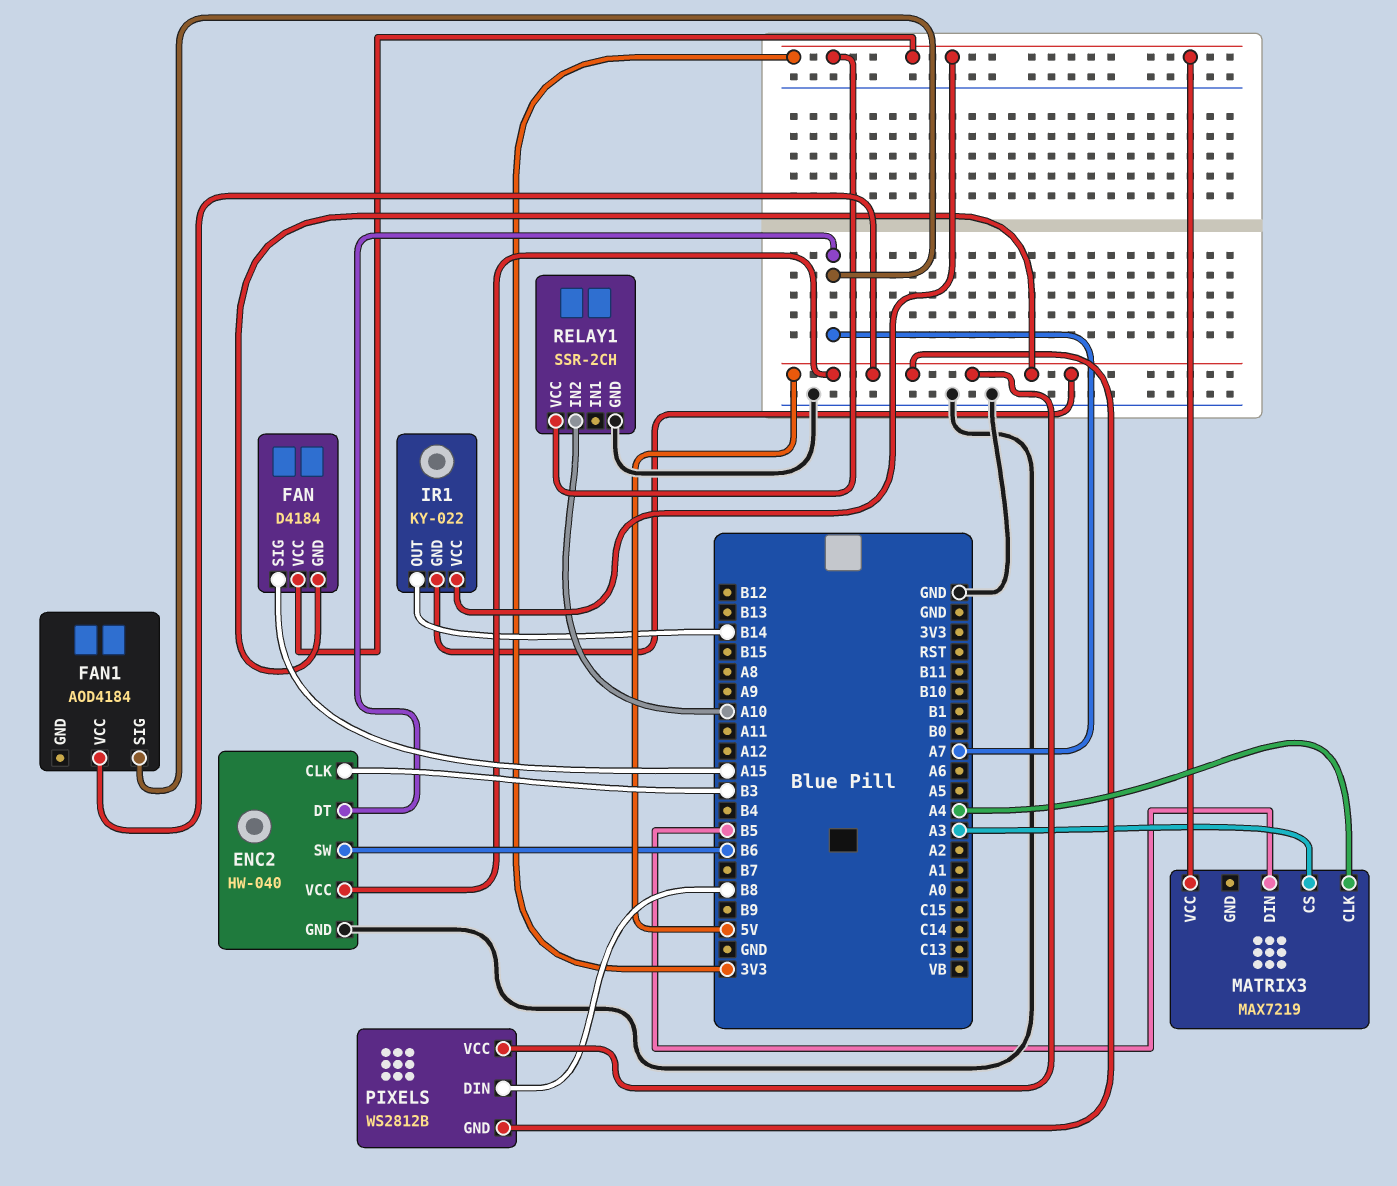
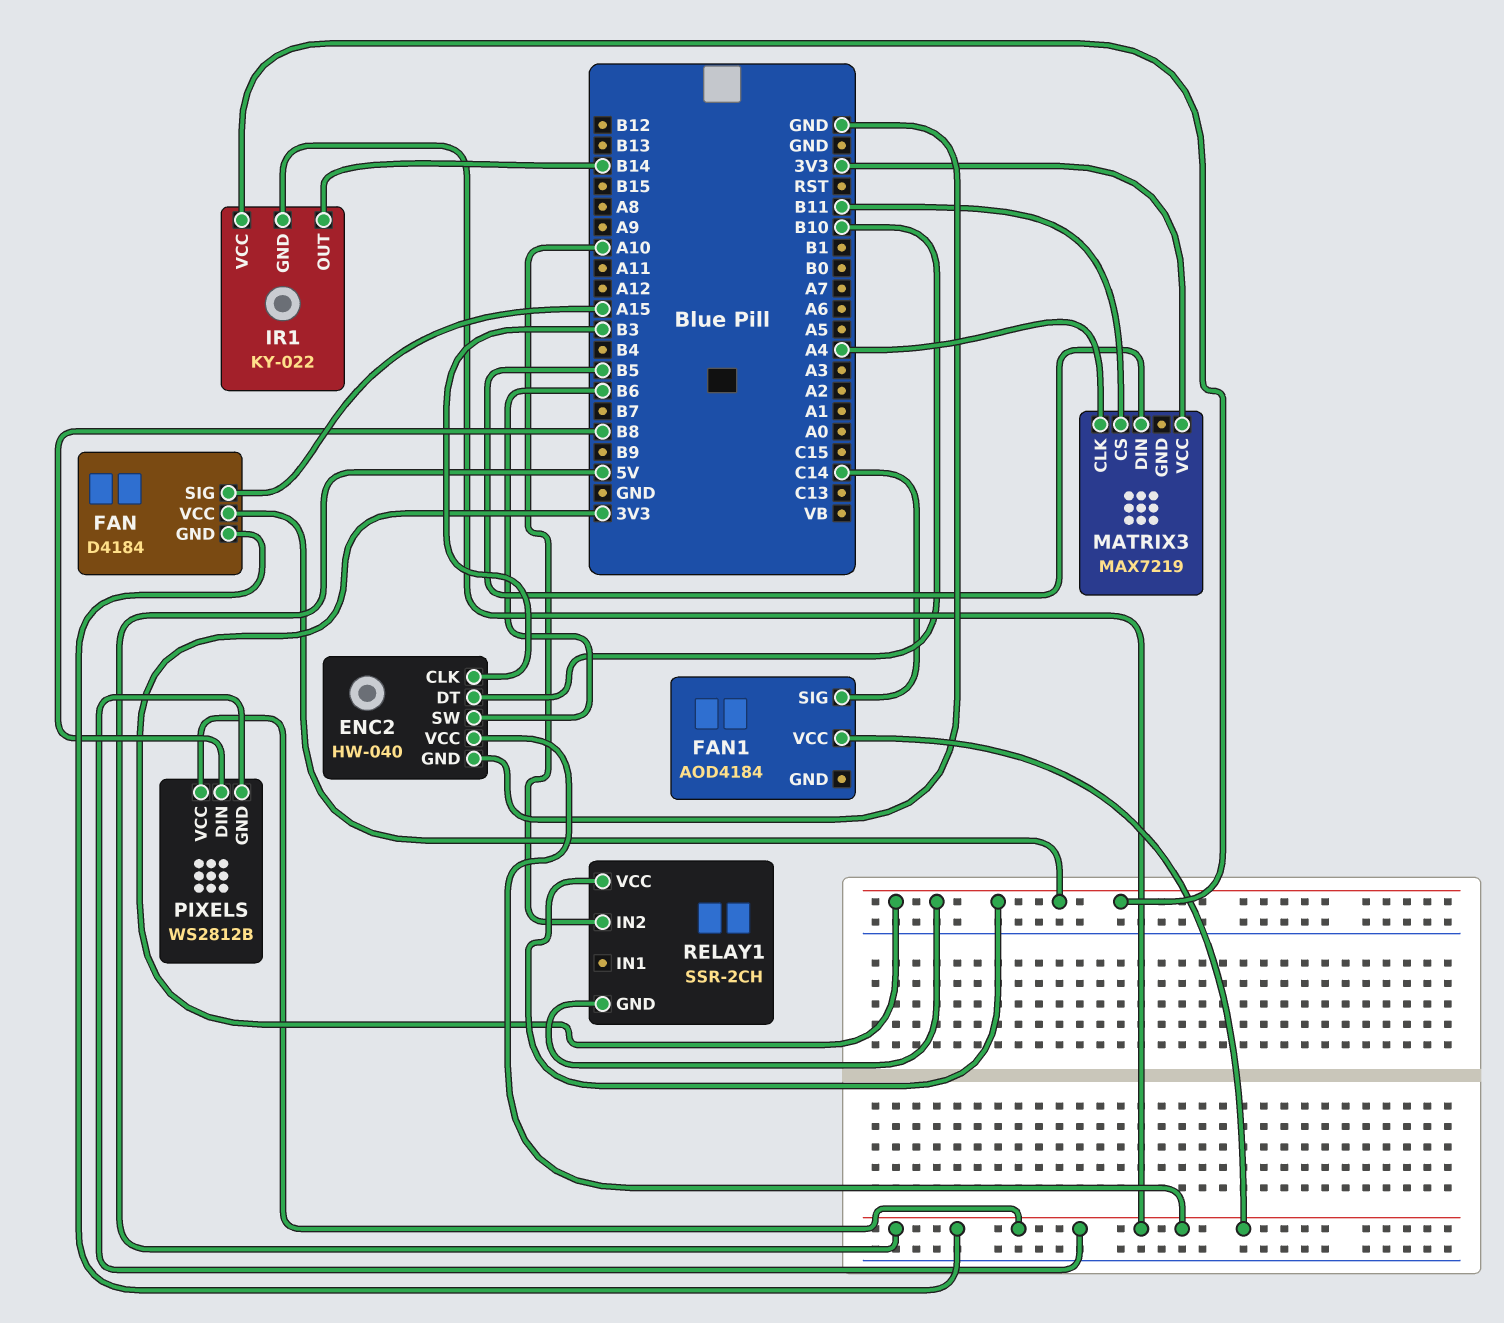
ENC2 pin DT: A7 -> B10
FAN1 pin SIG: A7 -> C14
MATRIX3 pin CS: A3 -> B11
RELAY1 pin GND: GND -> 3V3

